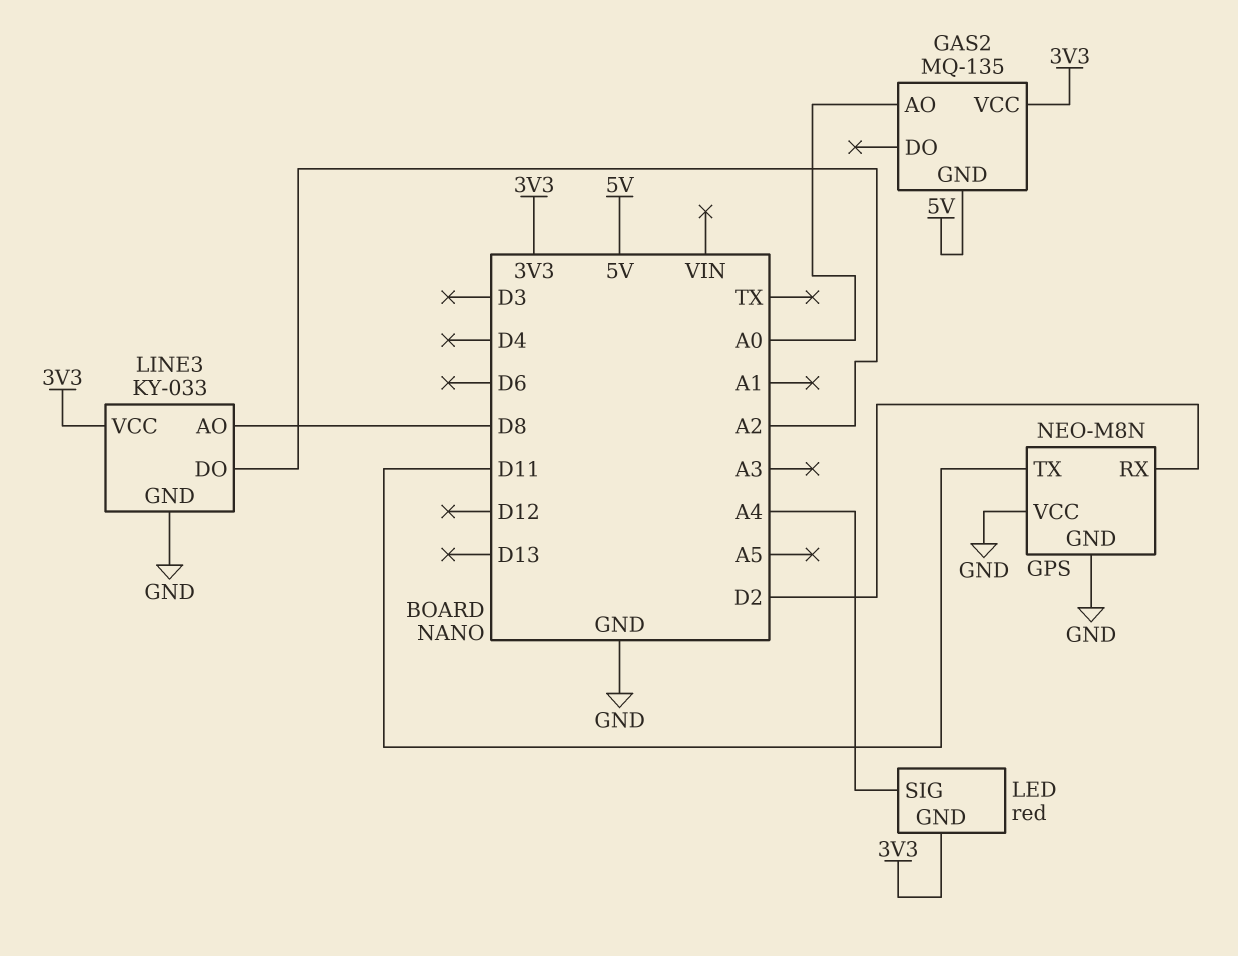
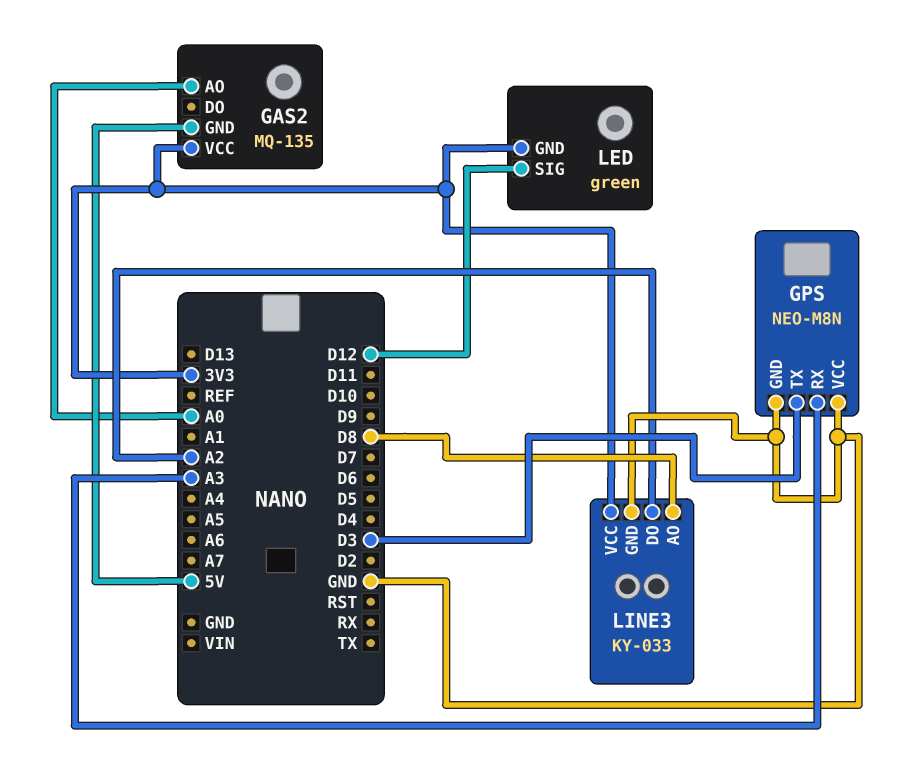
GPS pin RX: D2 -> A3
GPS pin TX: D11 -> D3
LED: red -> green
LED pin SIG: A4 -> D12

